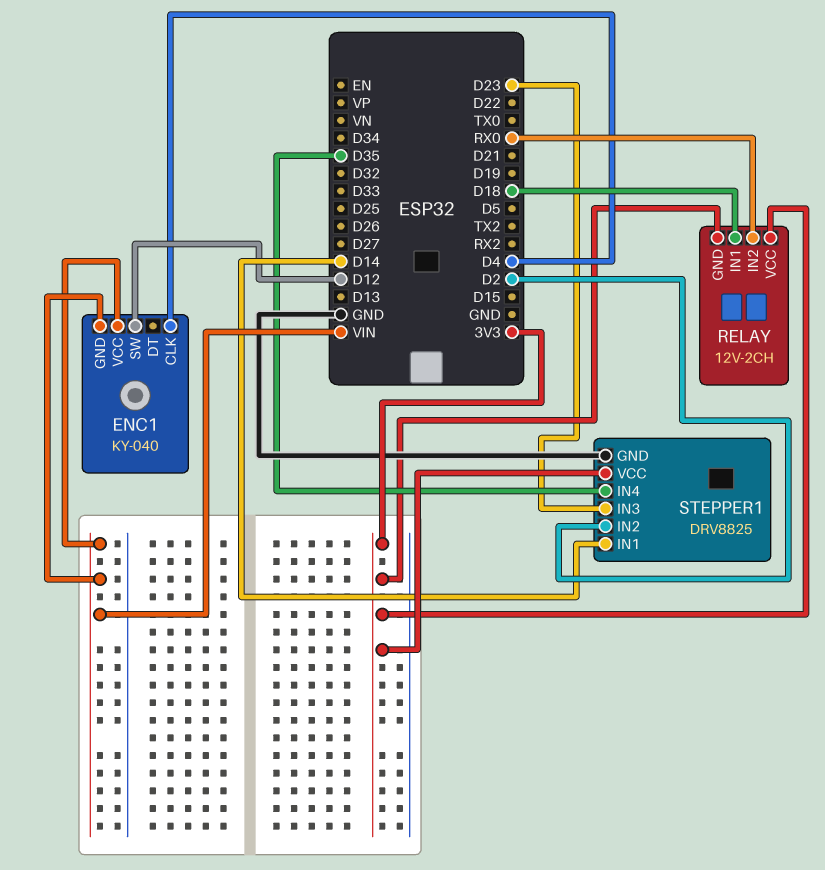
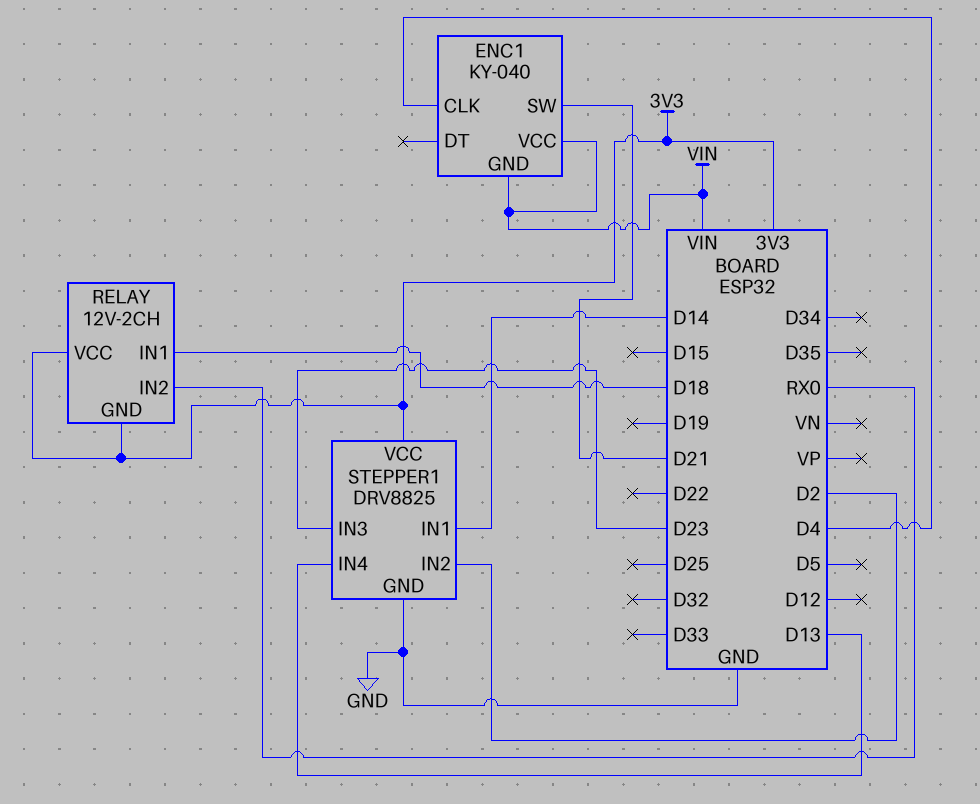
ENC1 pin SW: D12 -> D21
STEPPER1 pin IN4: D35 -> D13

